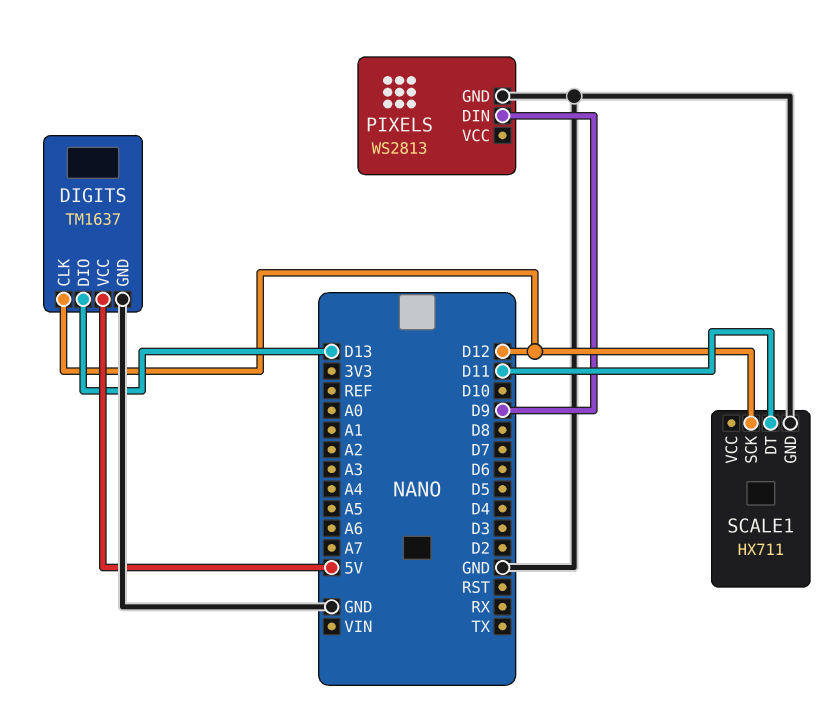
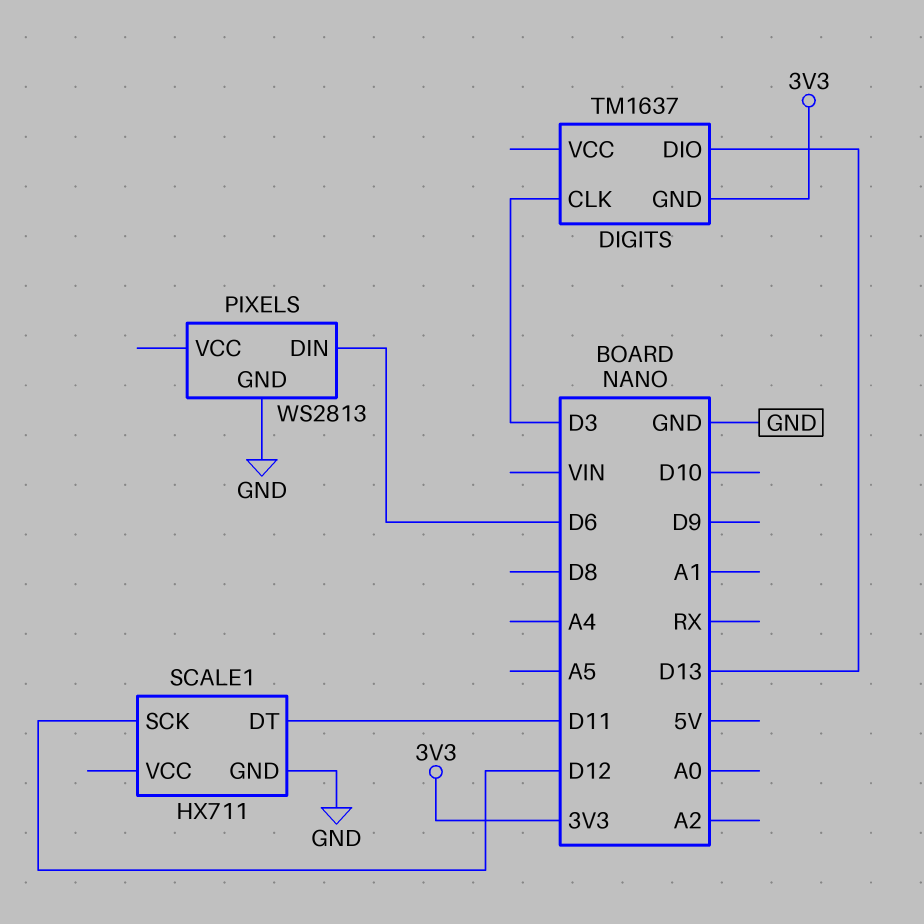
DIGITS pin CLK: D12 -> D3
DIGITS pin GND: GND -> 3V3
DIGITS pin VCC: 5V -> none
PIXELS pin DIN: D9 -> D6

